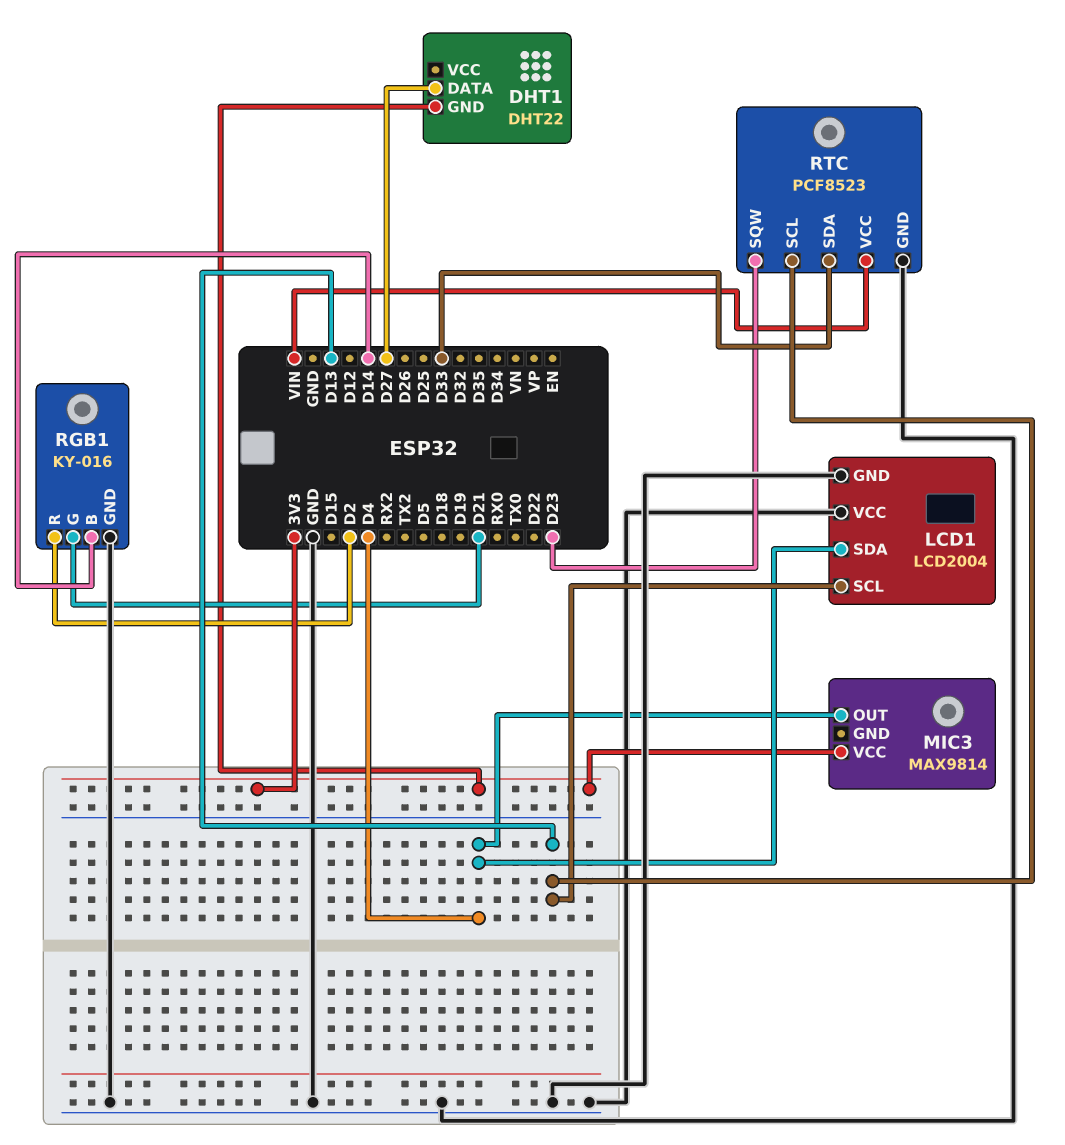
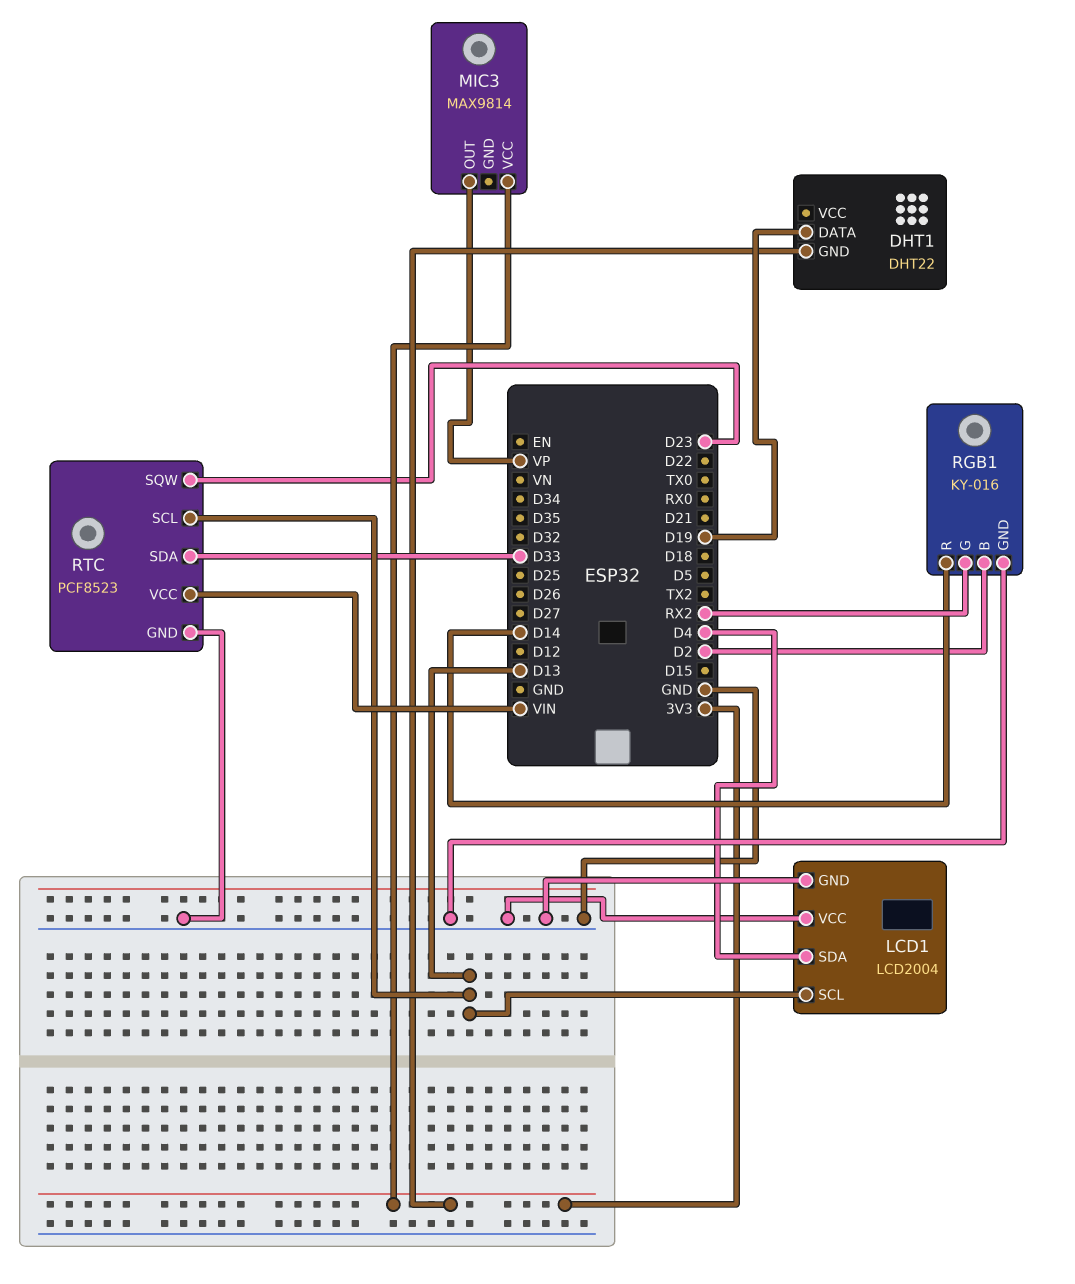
DHT1 pin DATA: D27 -> D19
MIC3 pin OUT: D4 -> VP
RGB1 pin B: D14 -> D2
RGB1 pin G: D21 -> RX2
RGB1 pin R: D2 -> D14

